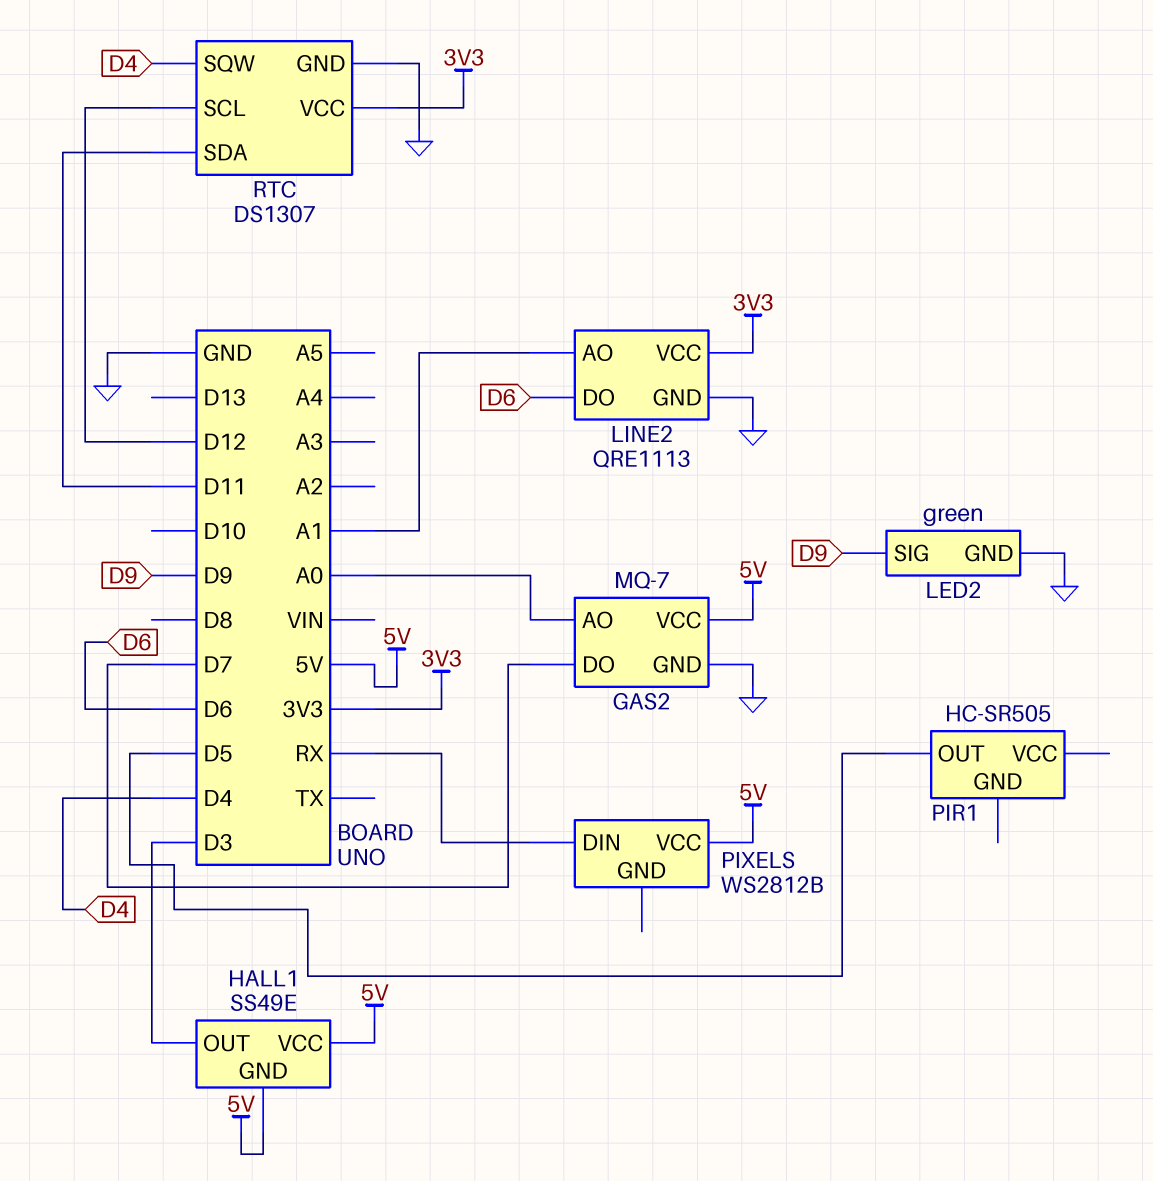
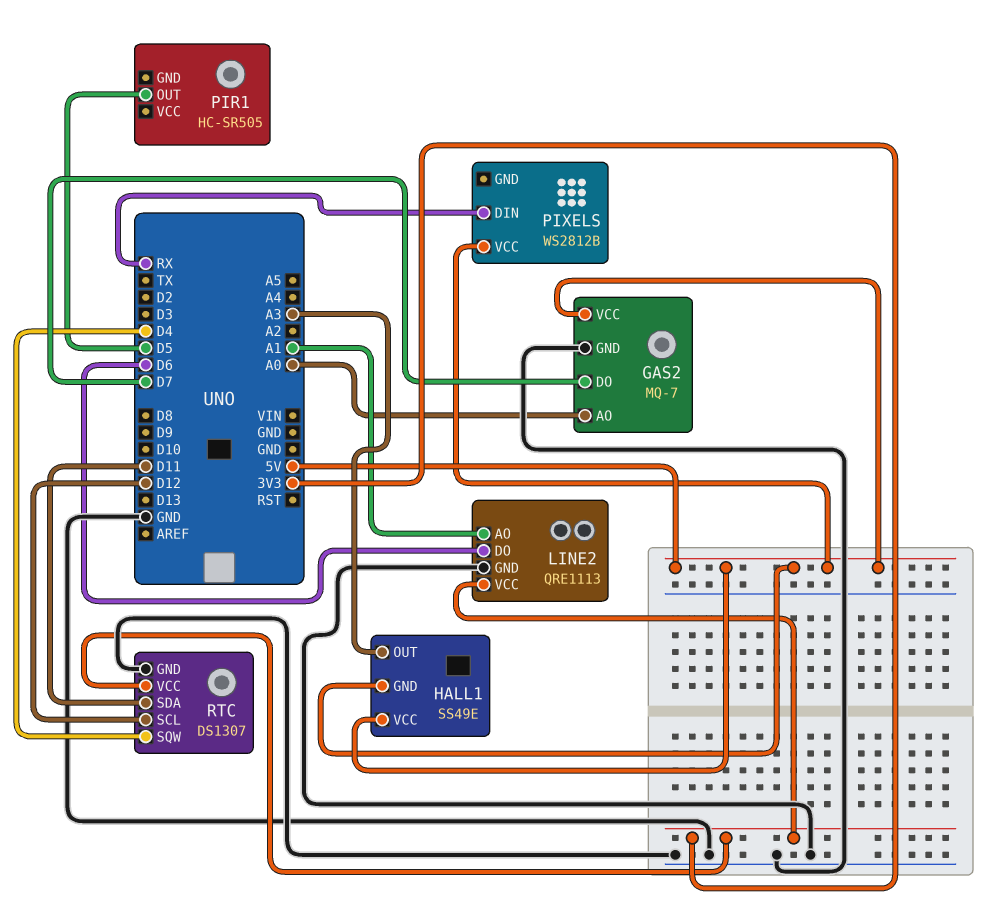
HALL1 pin OUT: D3 -> A3
LED2: green -> none
LED2 pin GND: GND -> none
LED2 pin SIG: D9 -> none

